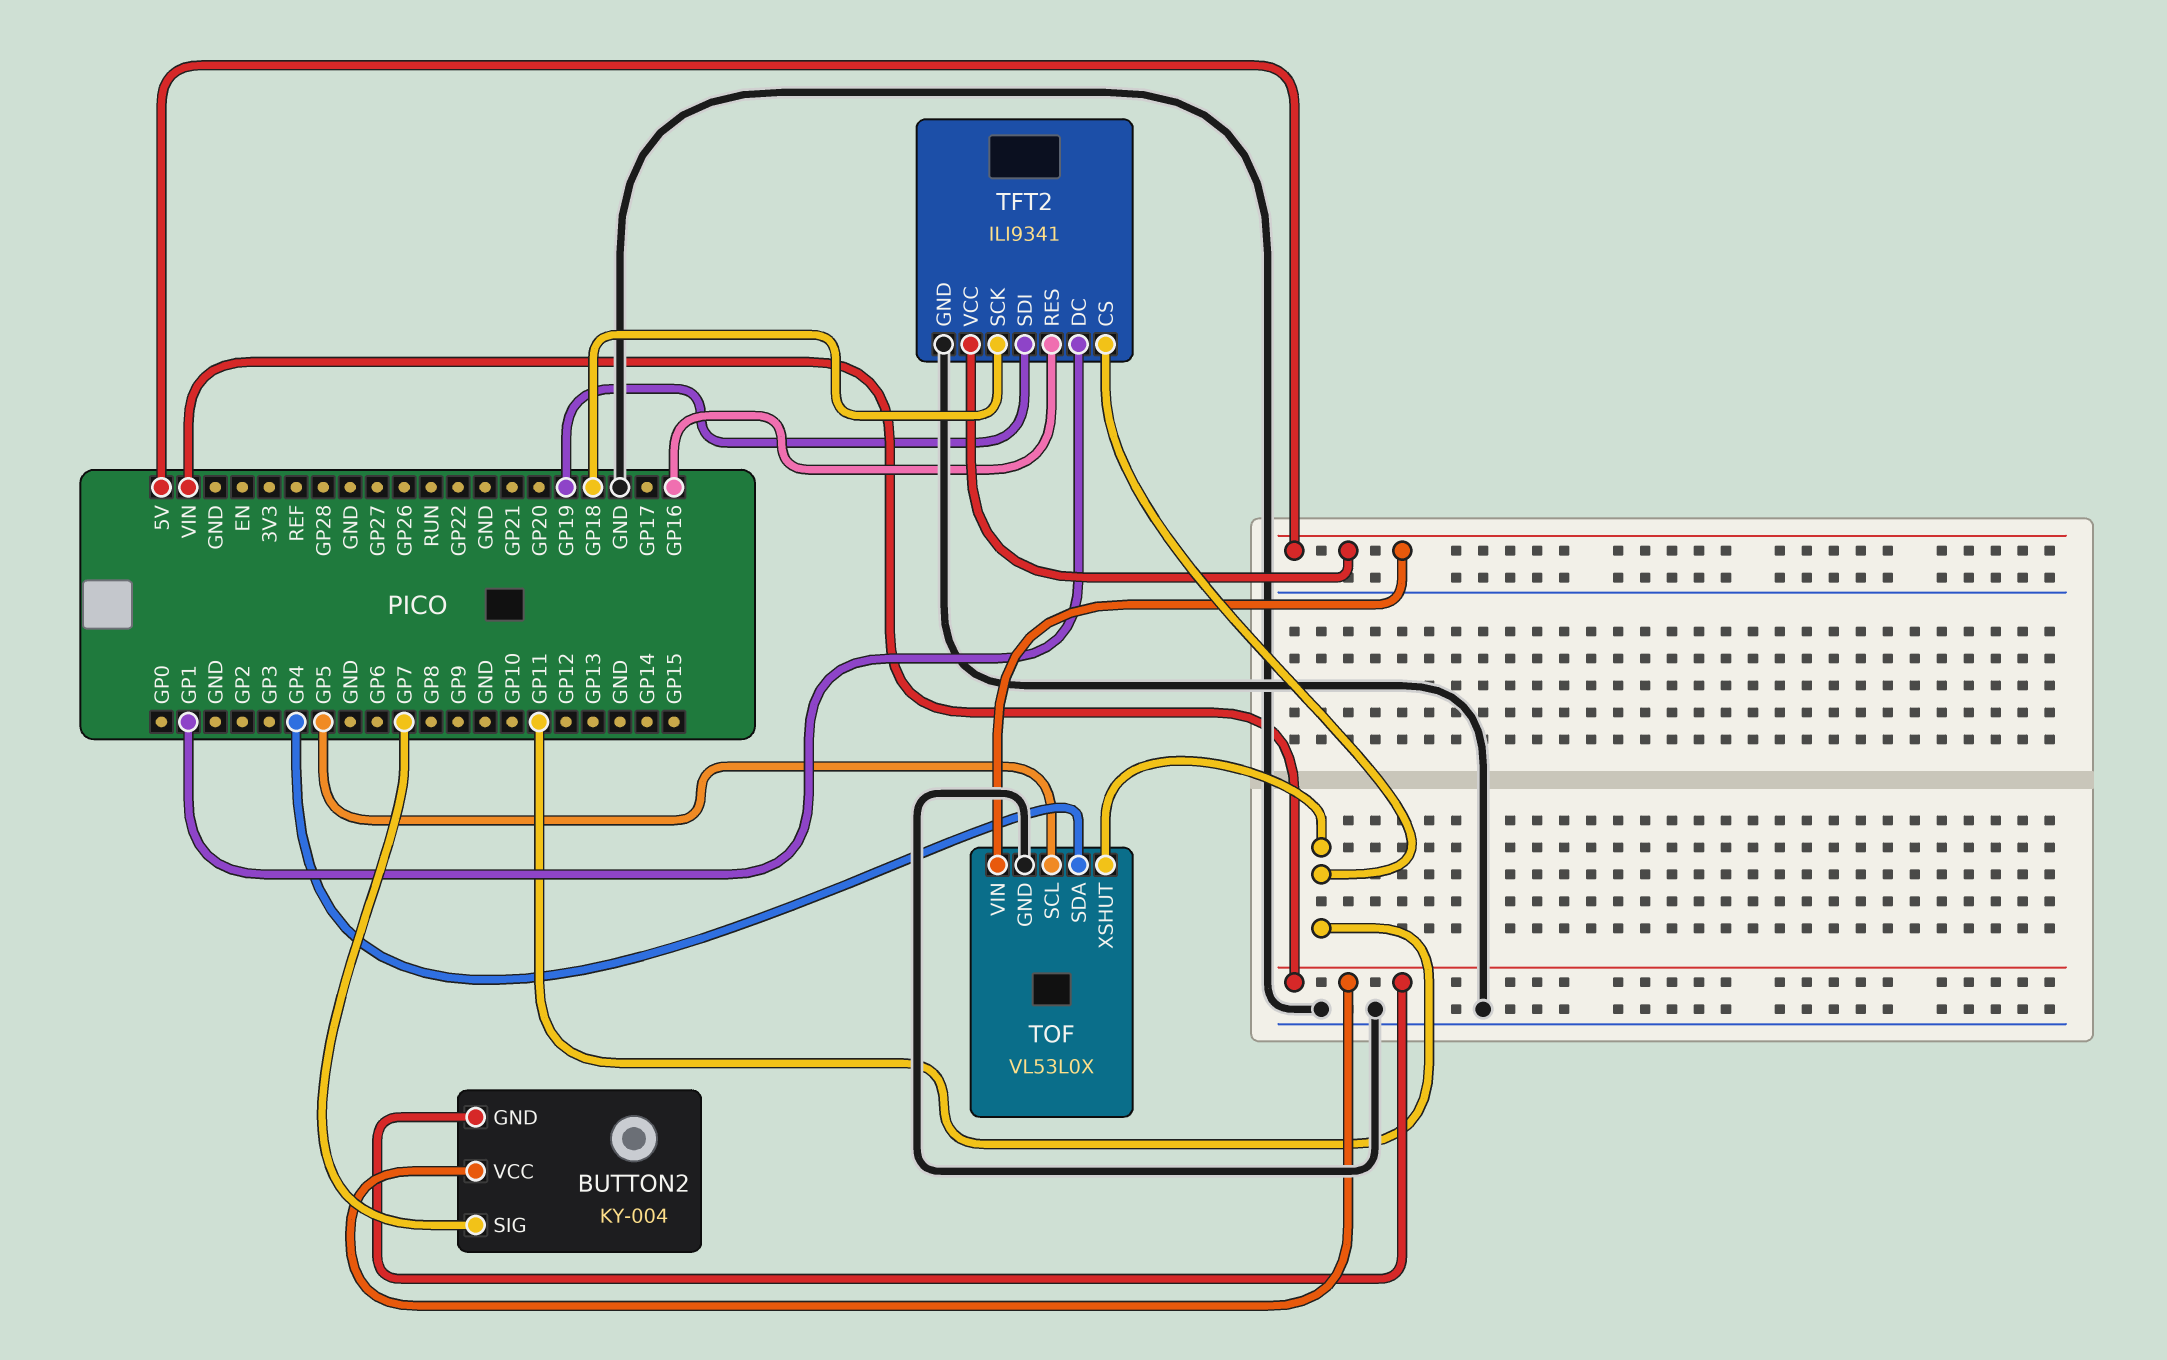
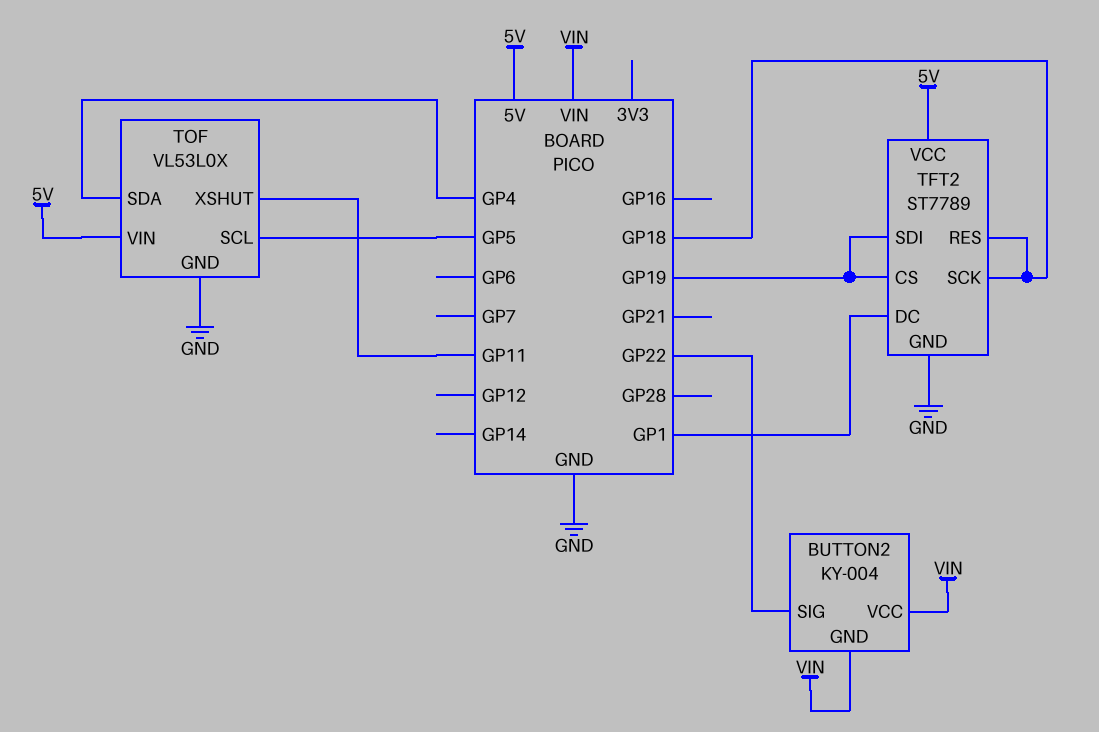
BUTTON2 pin SIG: GP7 -> GP22
TFT2: ILI9341 -> ST7789
TFT2 pin CS: GP11 -> GP19
TFT2 pin RES: GP16 -> GP18

